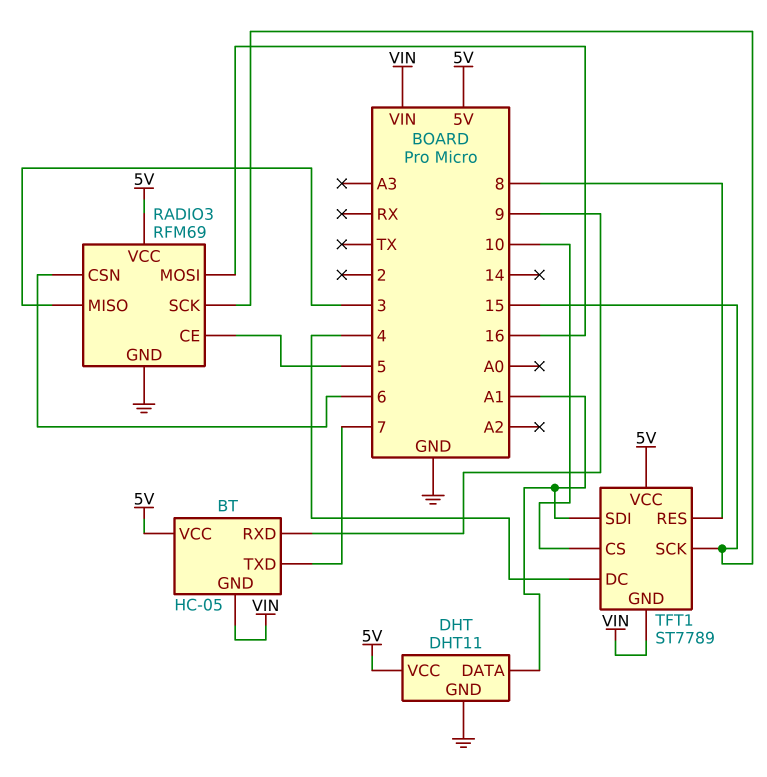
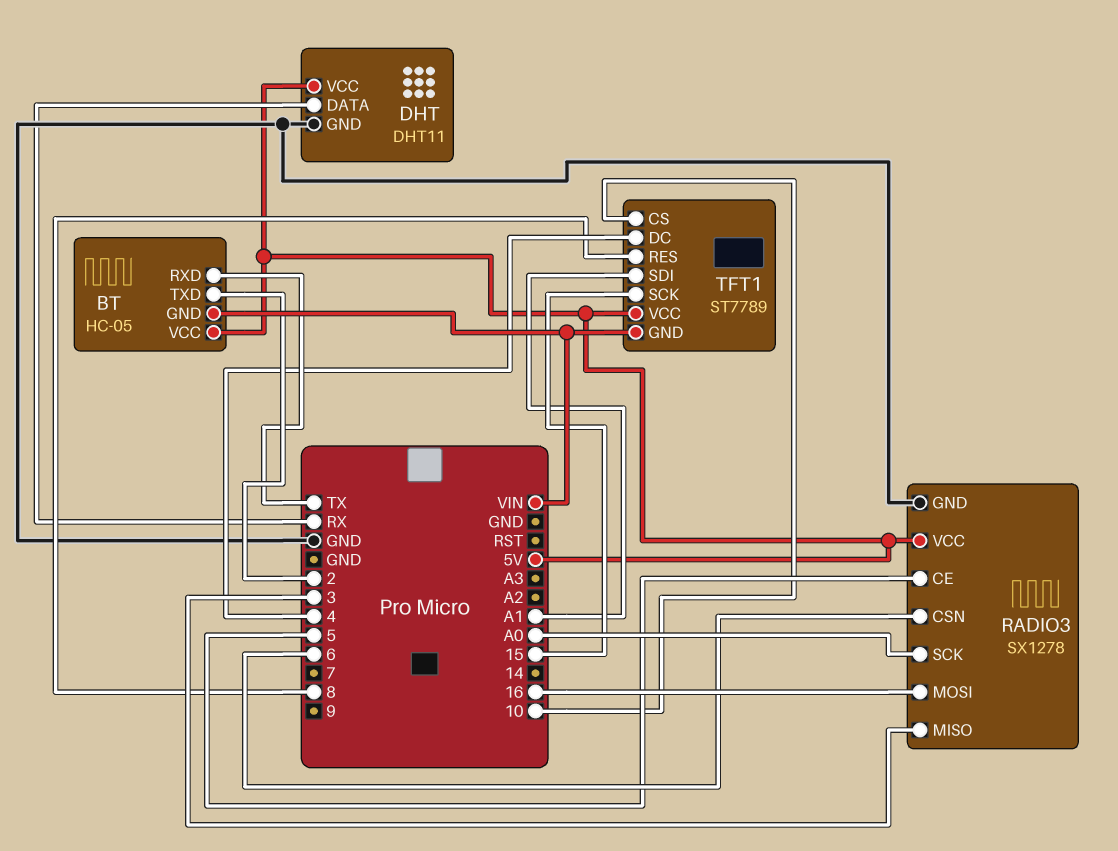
BT pin RXD: 9 -> TX
BT pin TXD: 7 -> 2
DHT pin DATA: A1 -> RX
RADIO3: RFM69 -> SX1278
RADIO3 pin SCK: 15 -> A0

